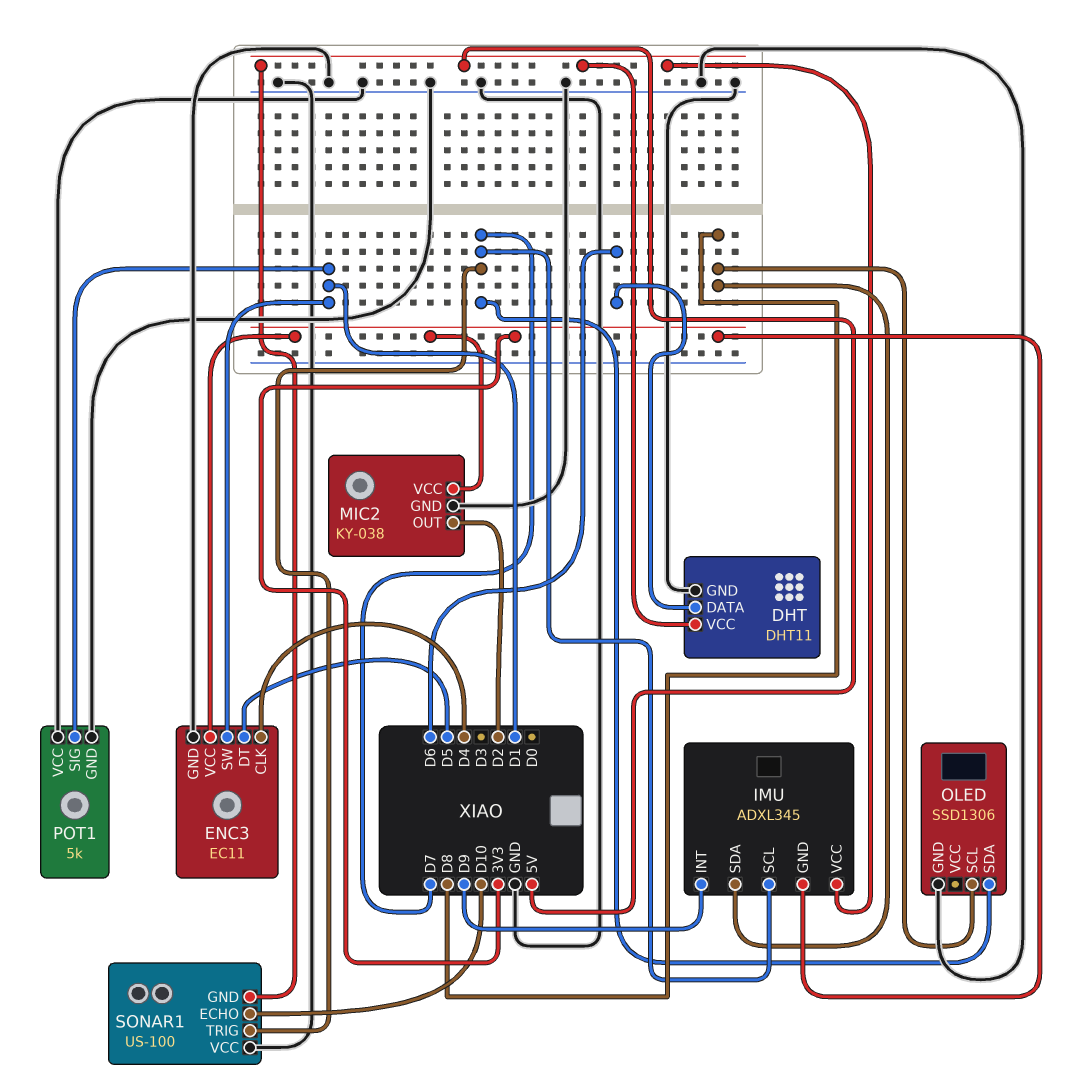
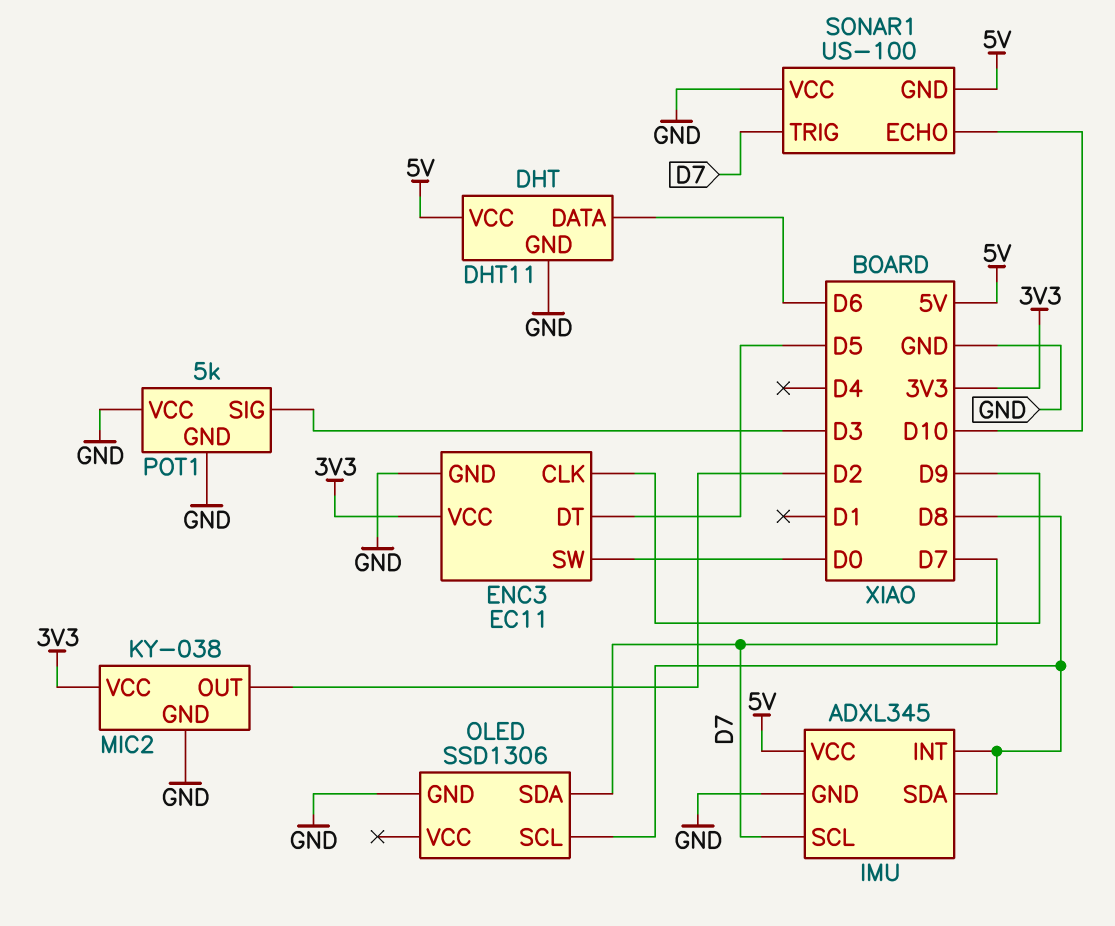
ENC3 pin CLK: D4 -> D9
ENC3 pin SW: D1 -> D0
IMU pin GND: 3V3 -> GND
IMU pin INT: D9 -> D8
POT1 pin SIG: D1 -> D3

